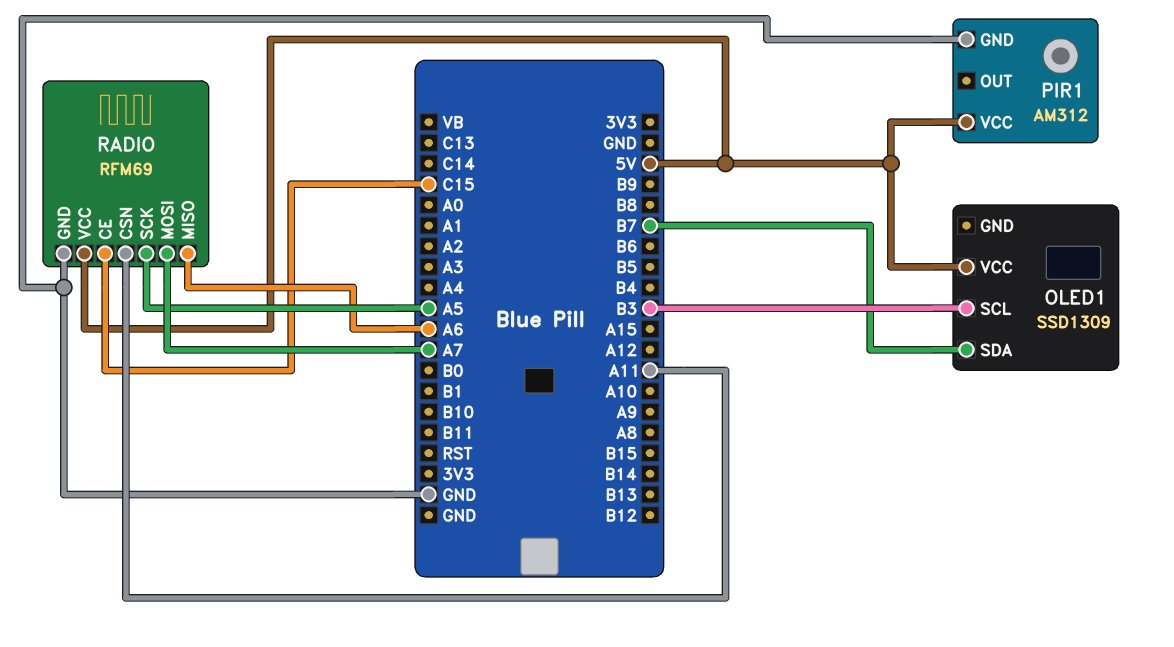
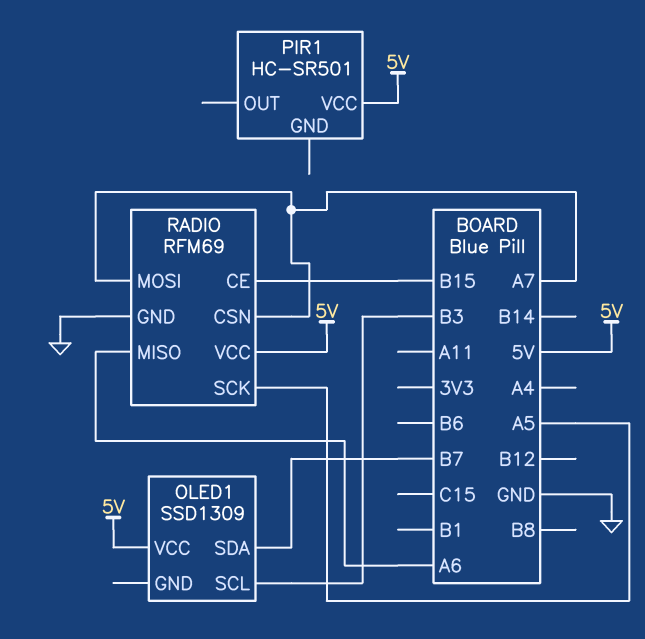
PIR1: AM312 -> HC-SR501
PIR1 pin GND: GND -> none
RADIO pin CE: C15 -> B15
RADIO pin CSN: A11 -> A7

